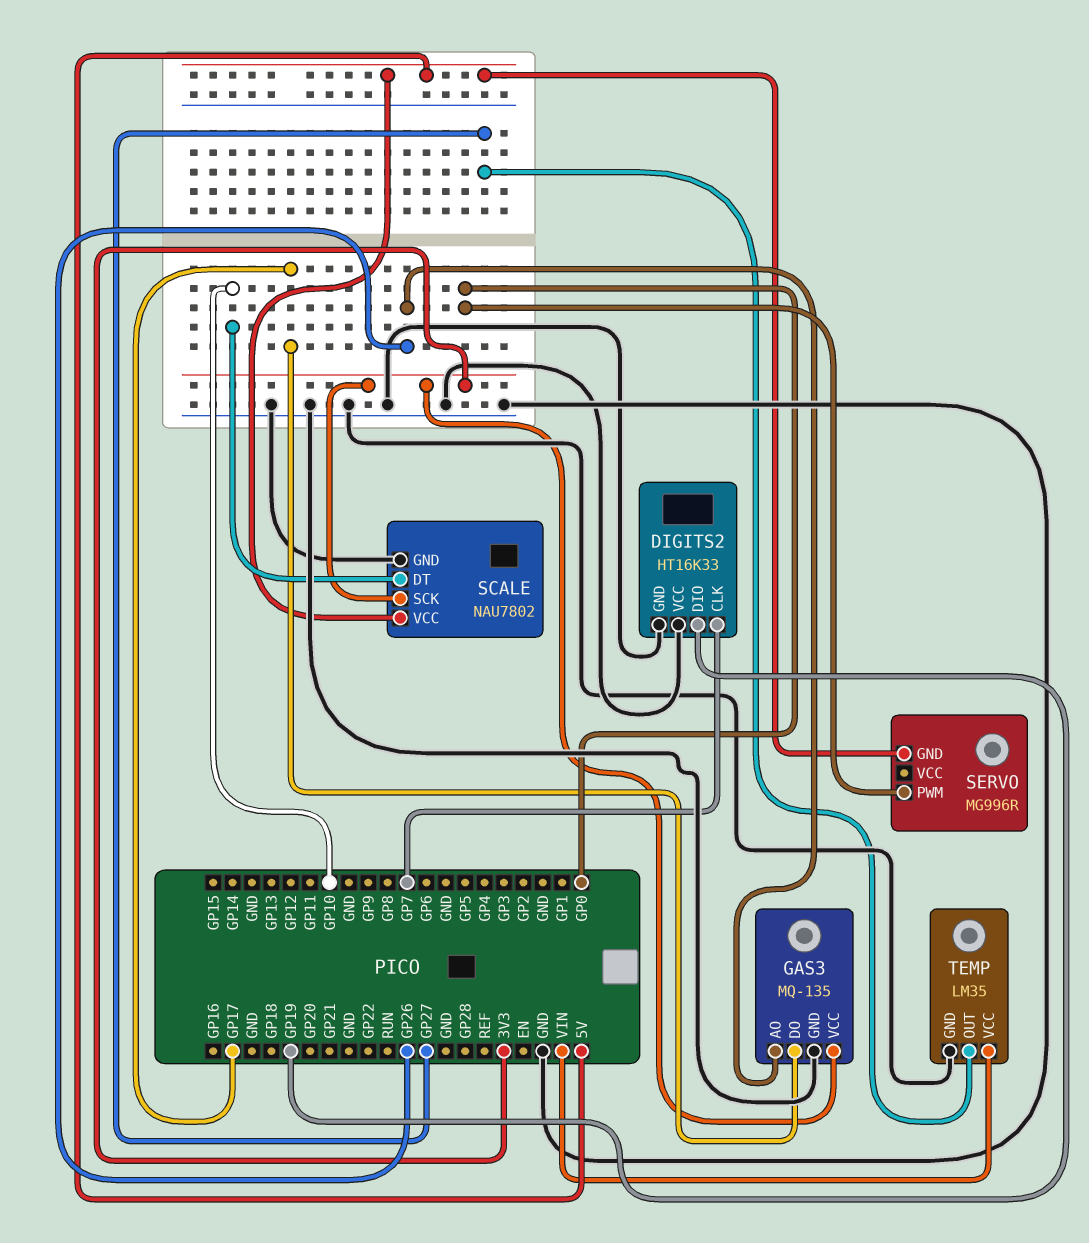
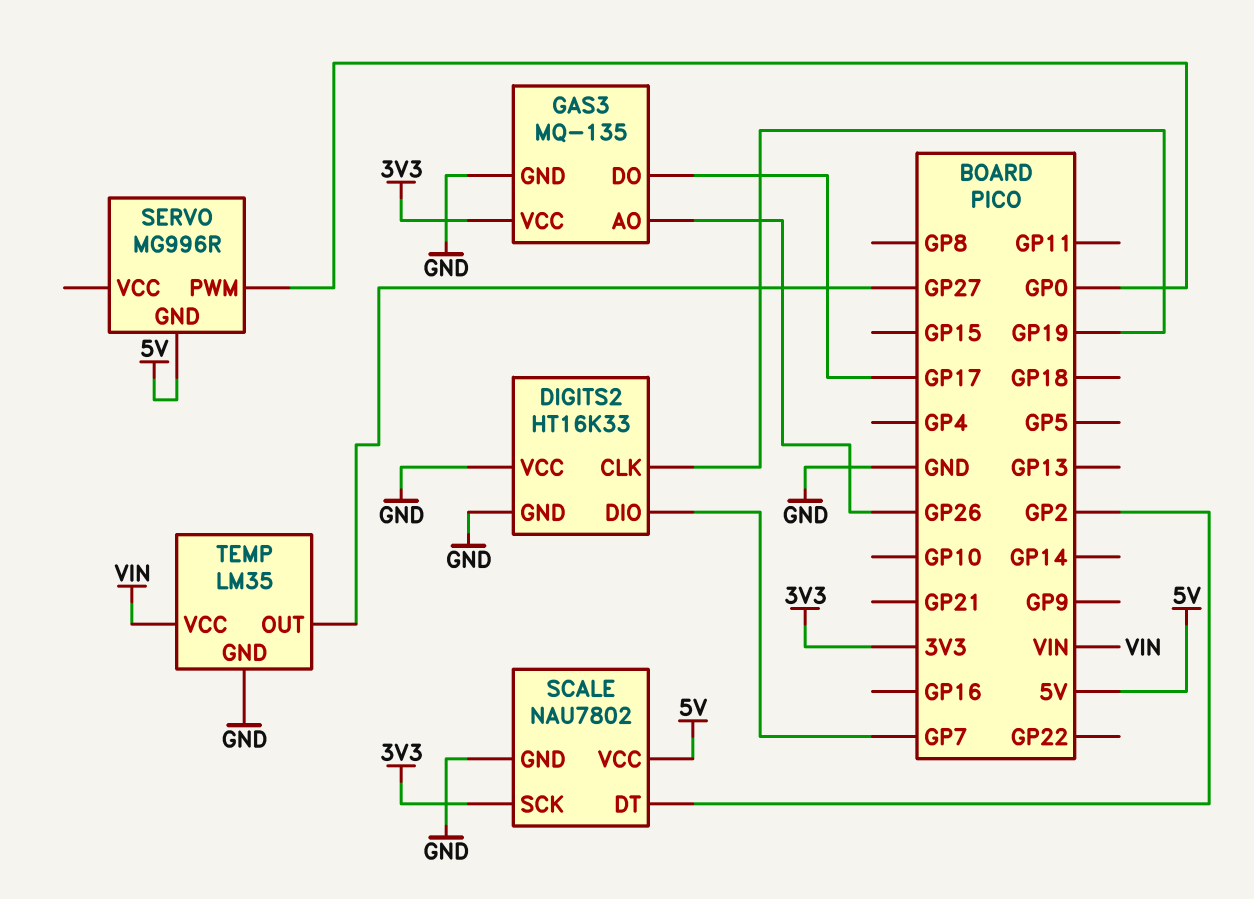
DIGITS2 pin CLK: GP7 -> GP19
DIGITS2 pin DIO: GP19 -> GP7
SCALE pin DT: GP10 -> GP2

